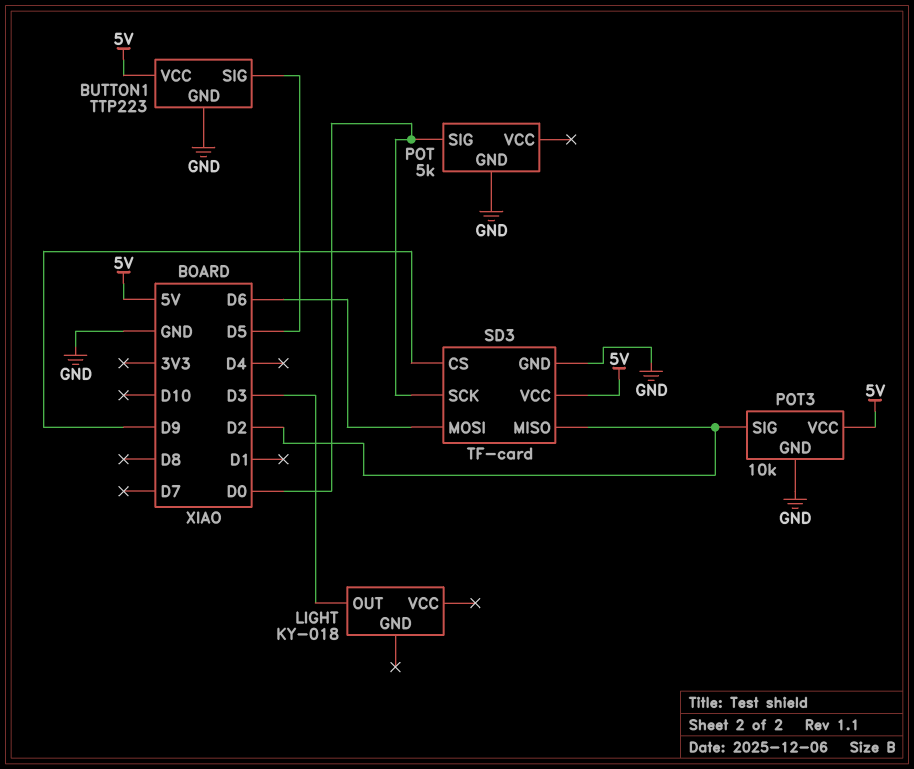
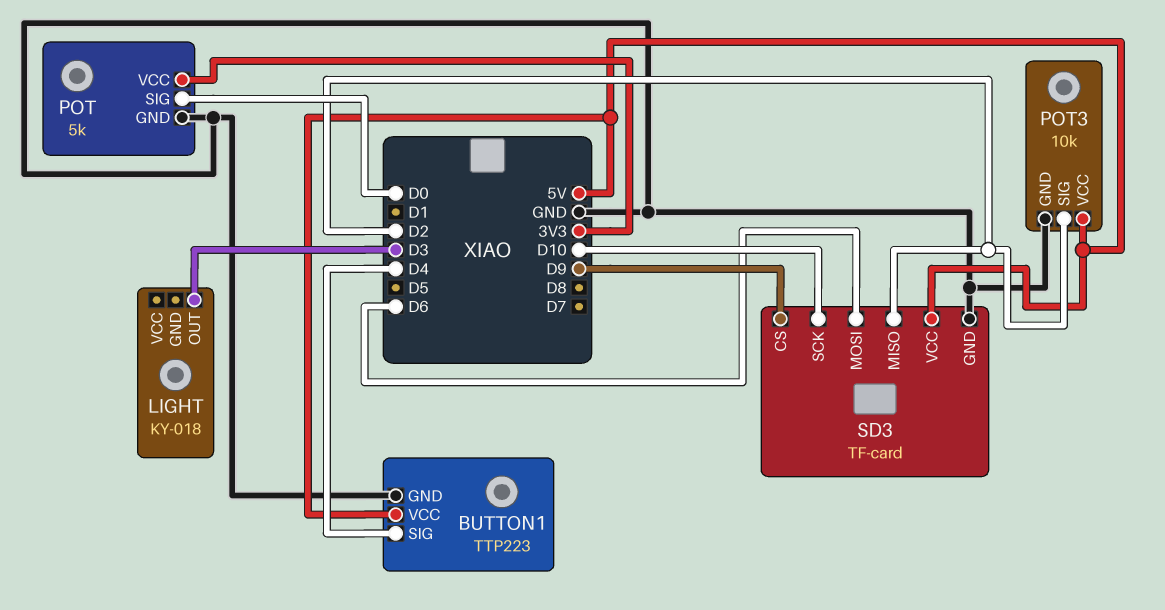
BUTTON1 pin SIG: D5 -> D4
POT pin VCC: none -> 3V3
SD3 pin SCK: D0 -> D10

